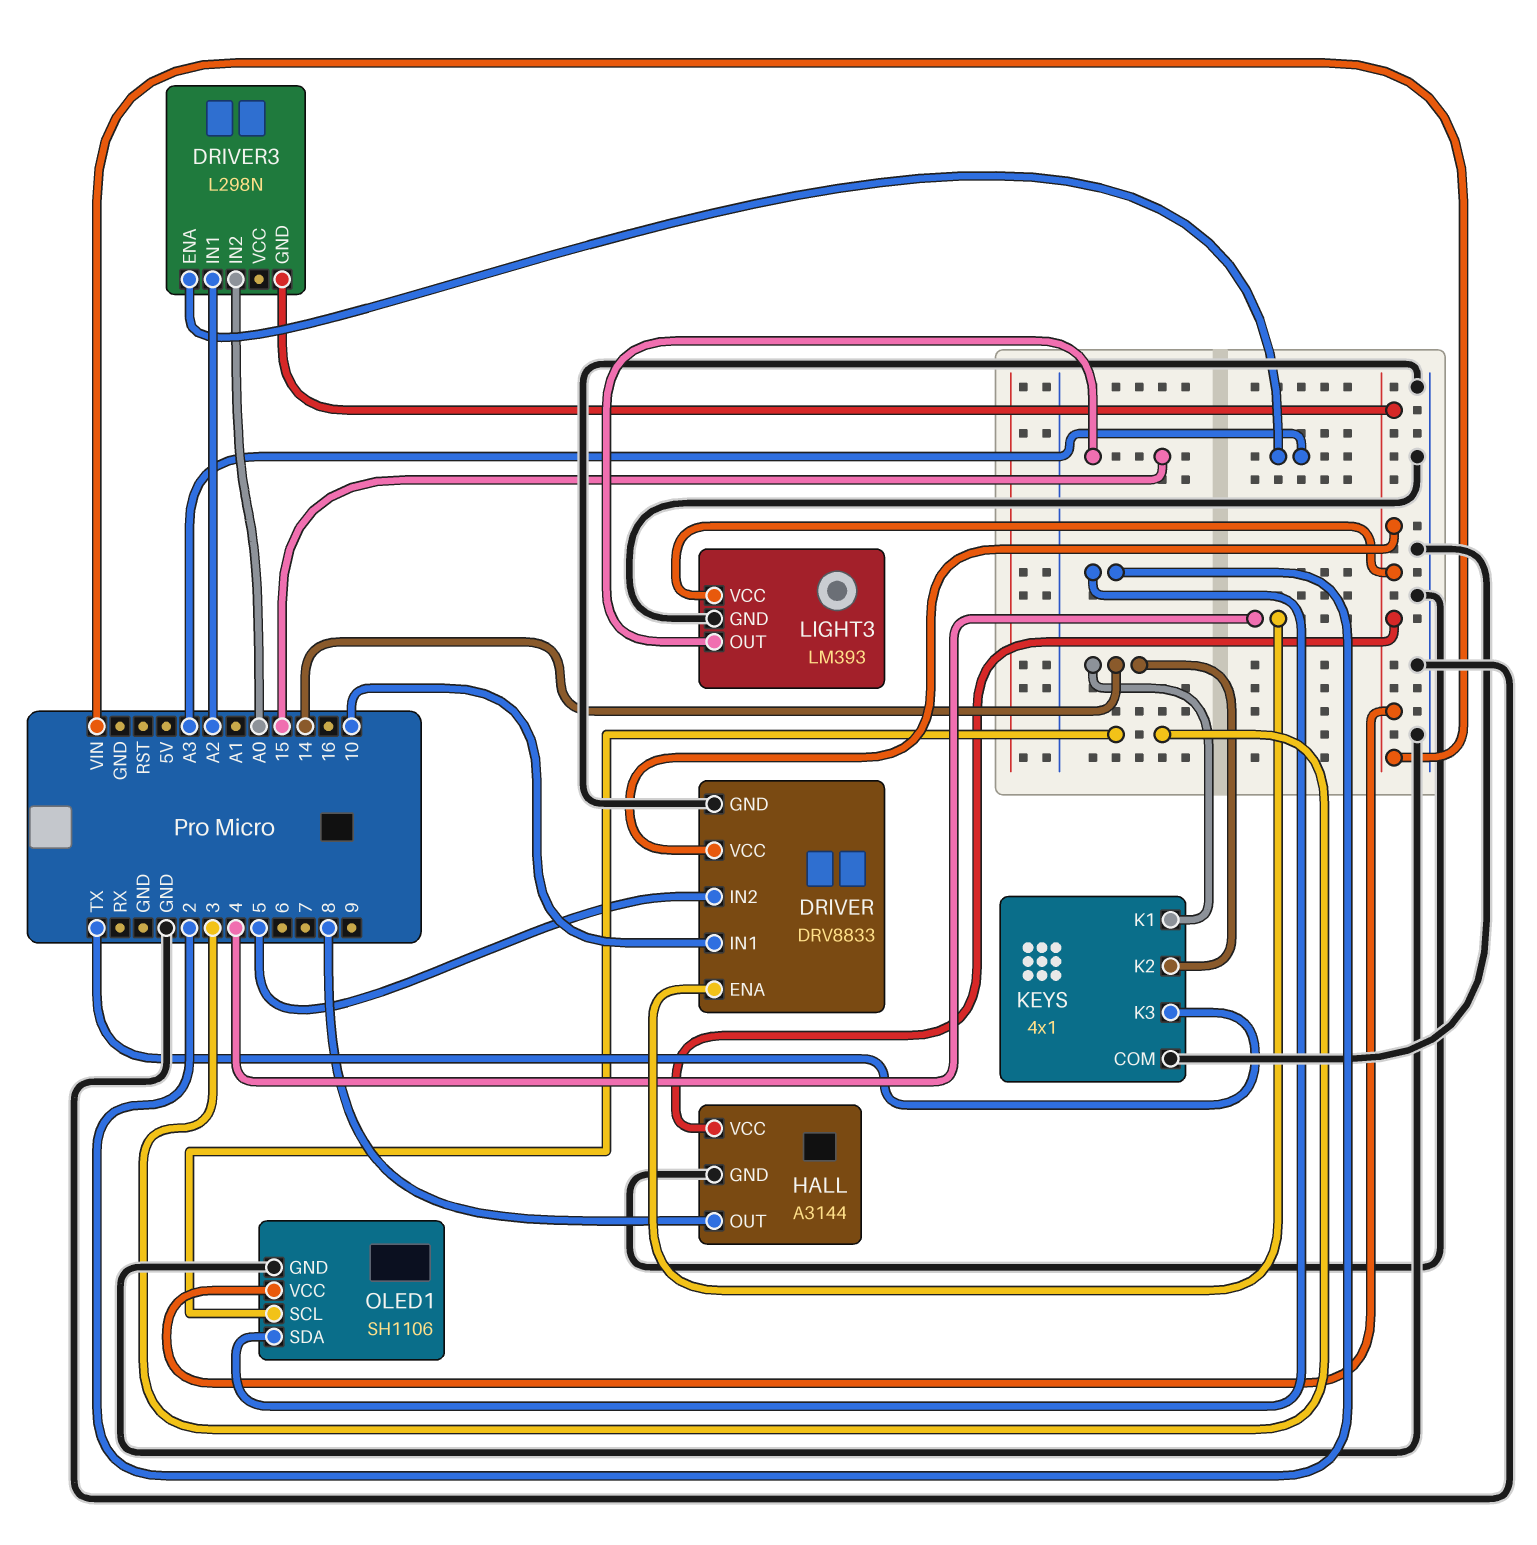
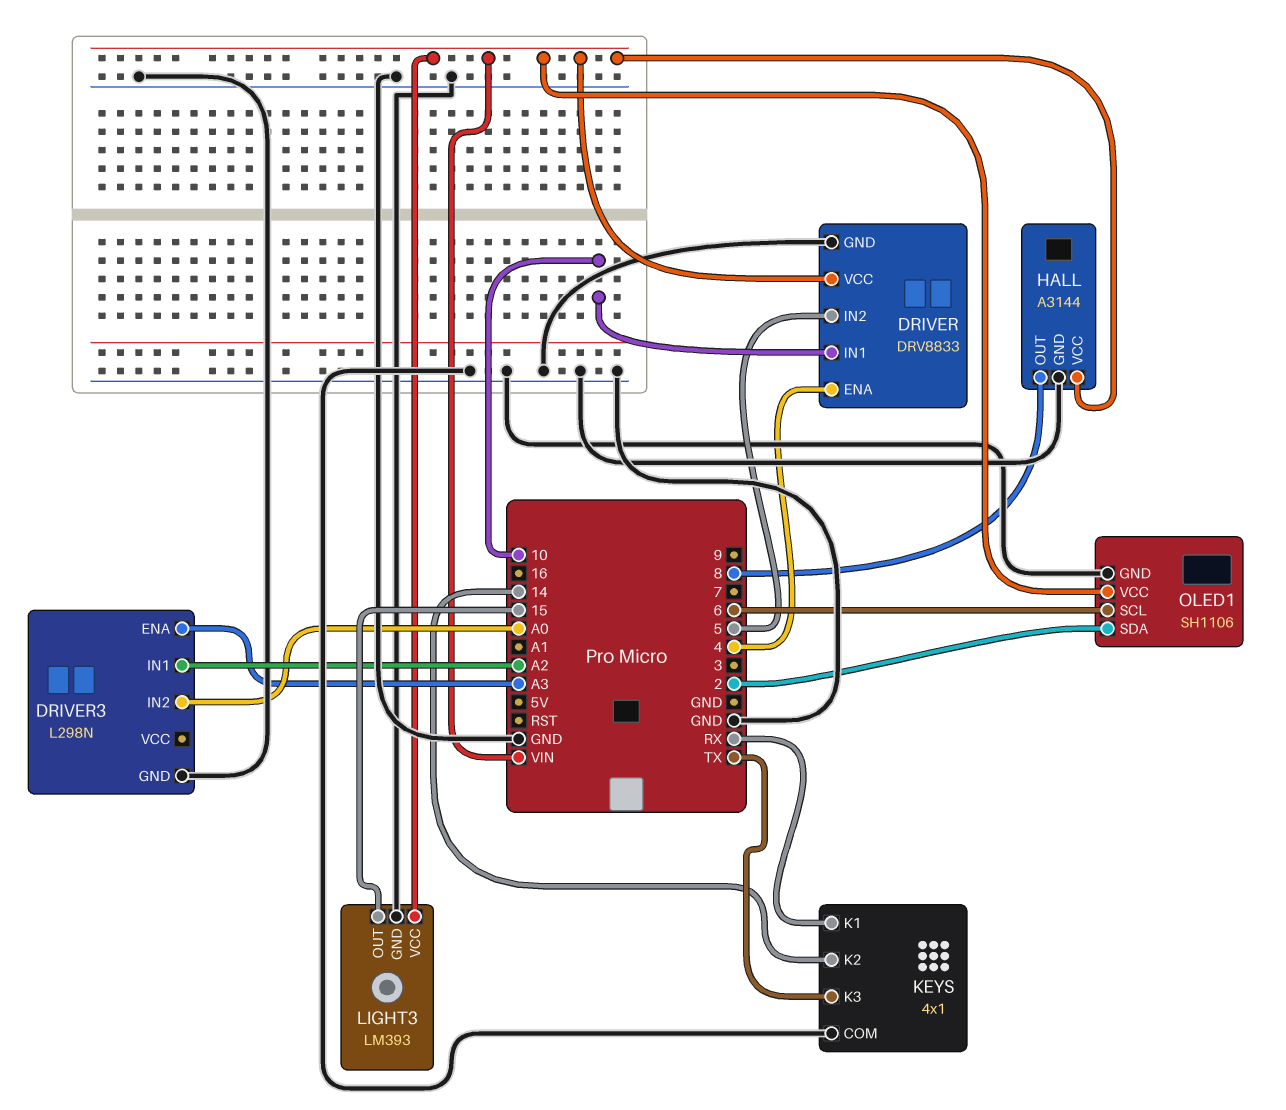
DRIVER3 pin GND: VIN -> GND
KEYS pin K1: 14 -> RX
OLED1 pin SCL: 3 -> 6

